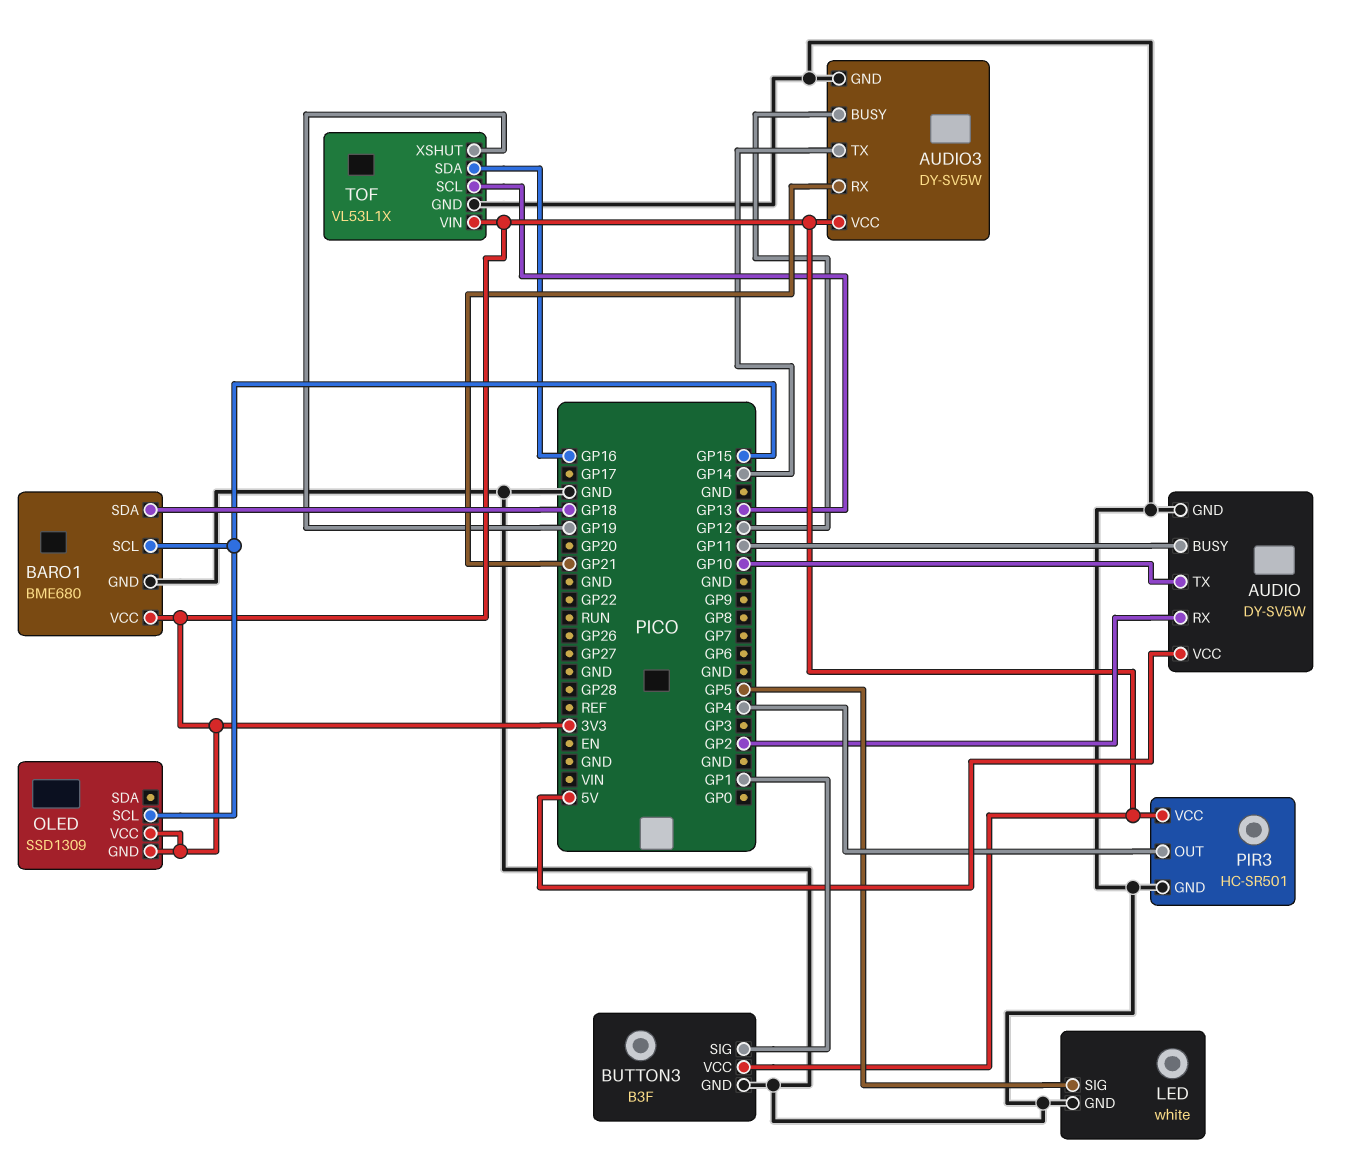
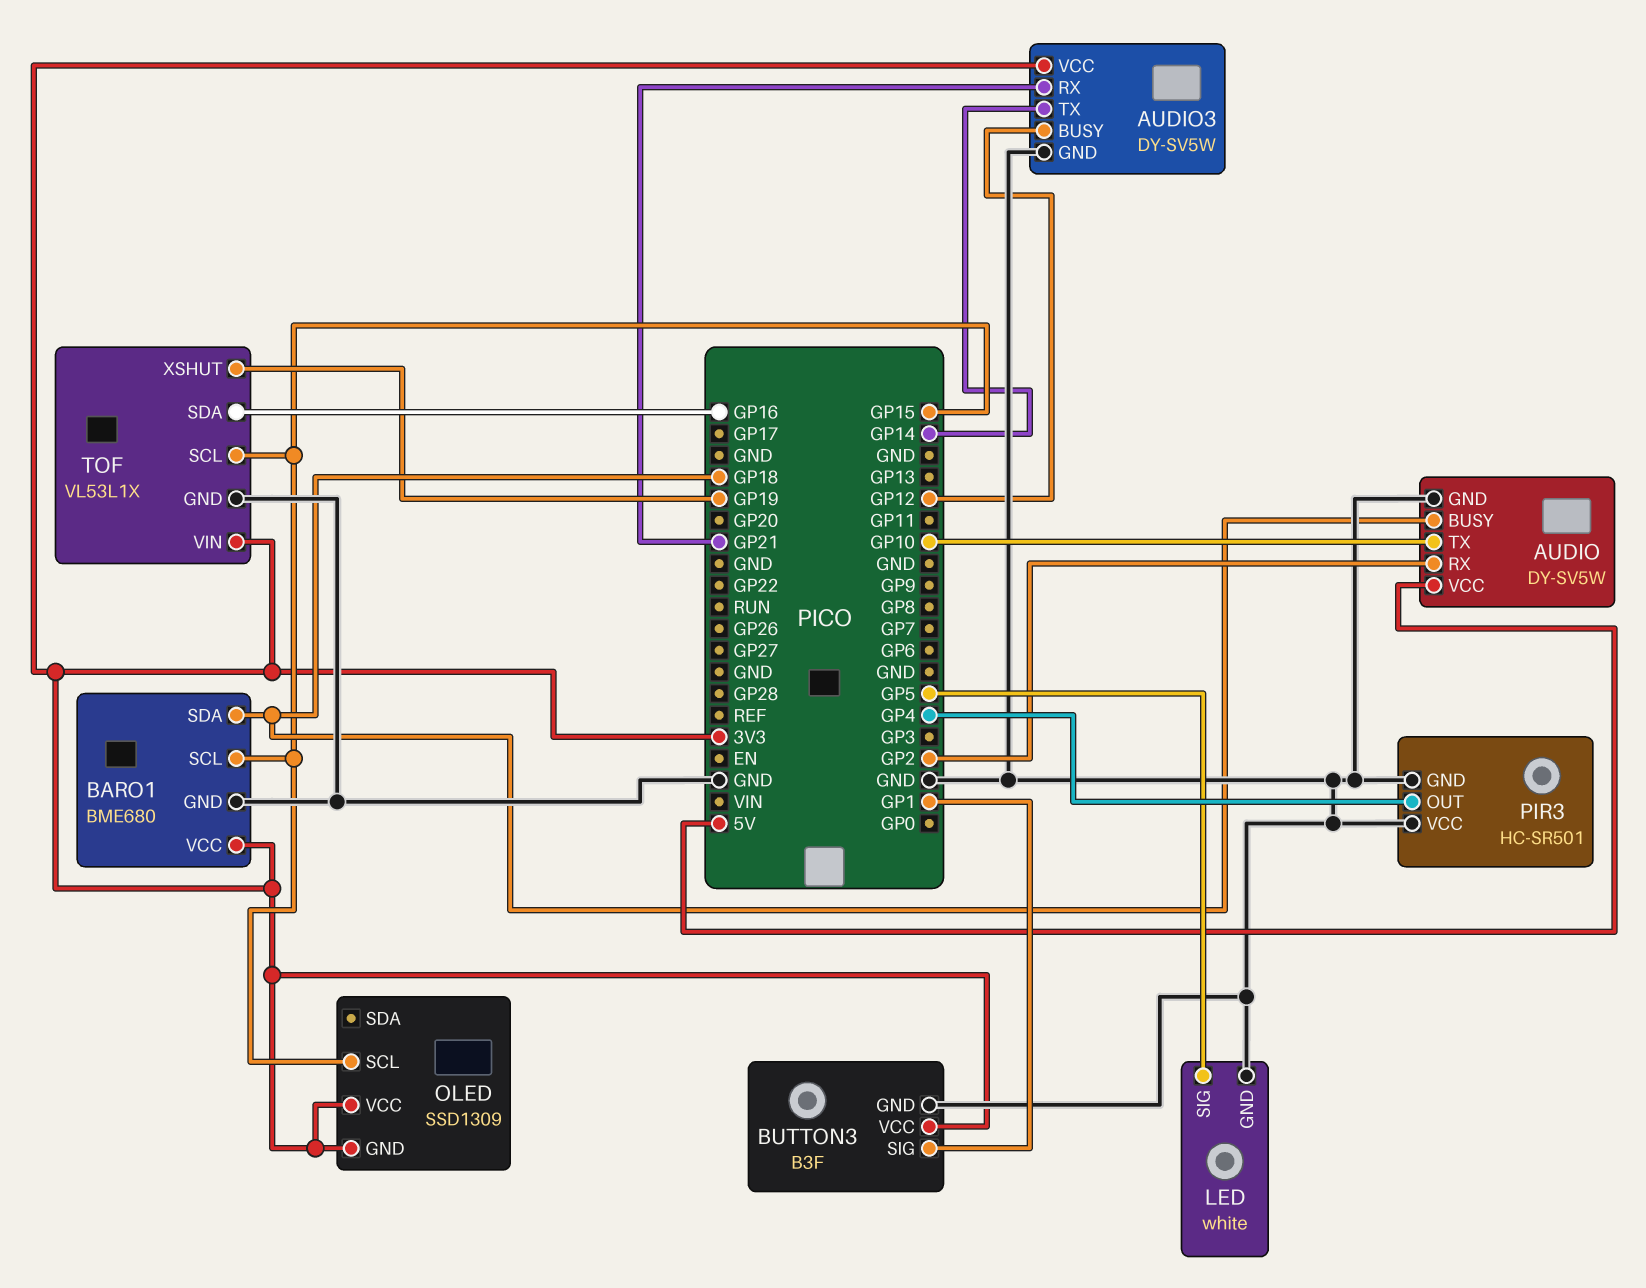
AUDIO pin BUSY: GP11 -> GP18
PIR3 pin VCC: 3V3 -> GND
TOF pin SCL: GP13 -> GP15

